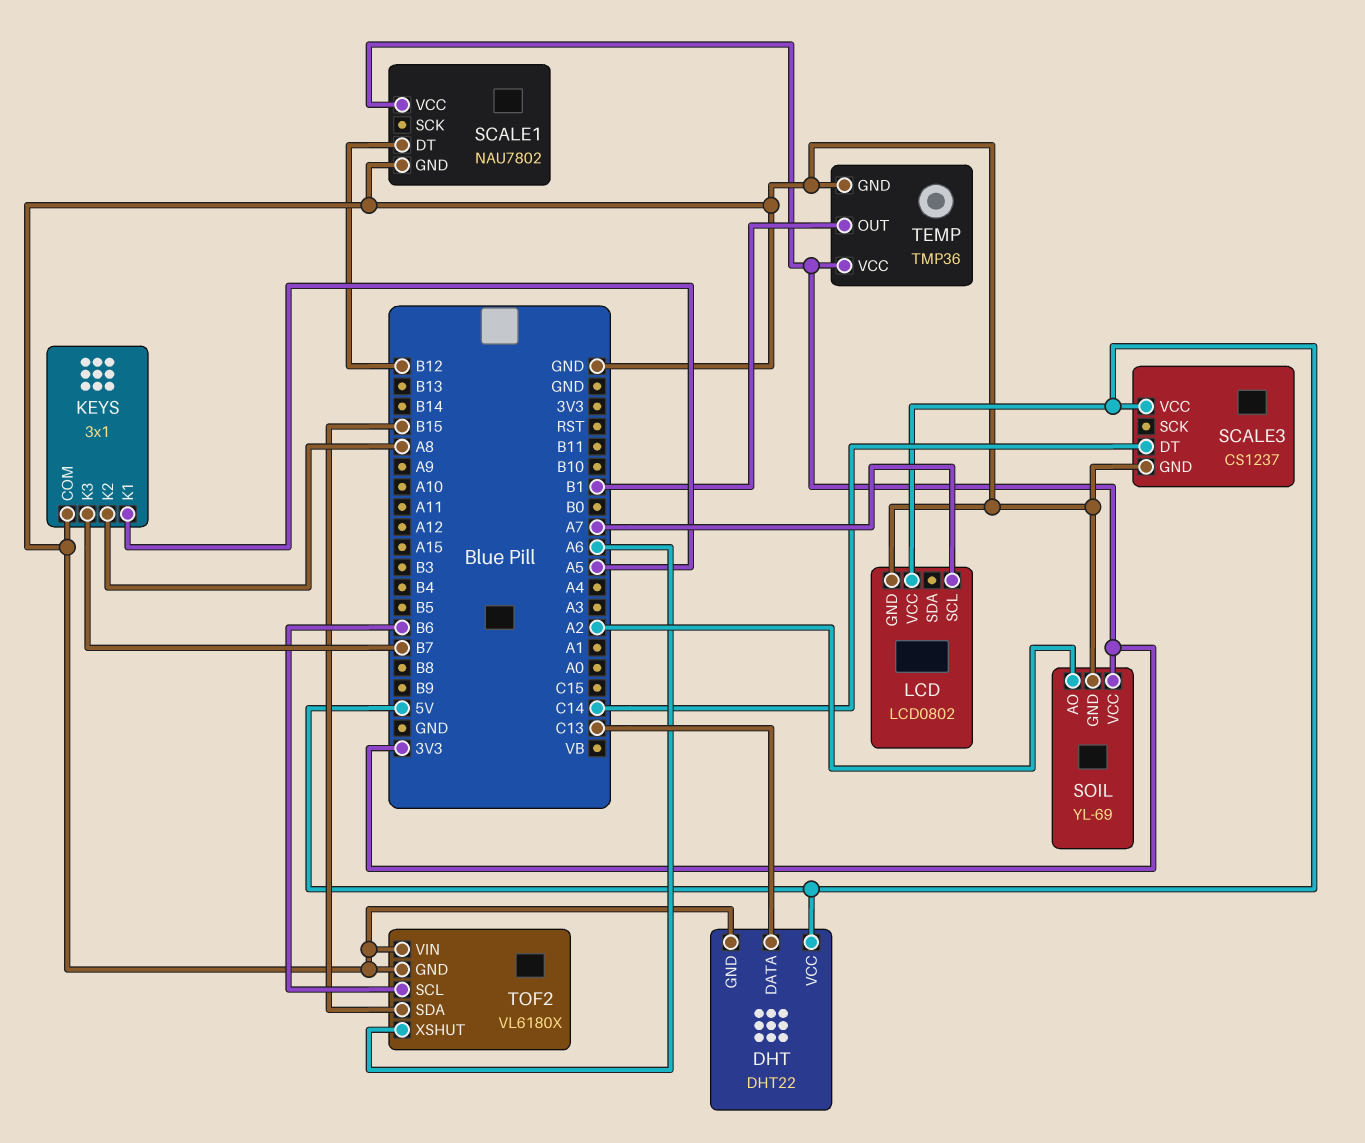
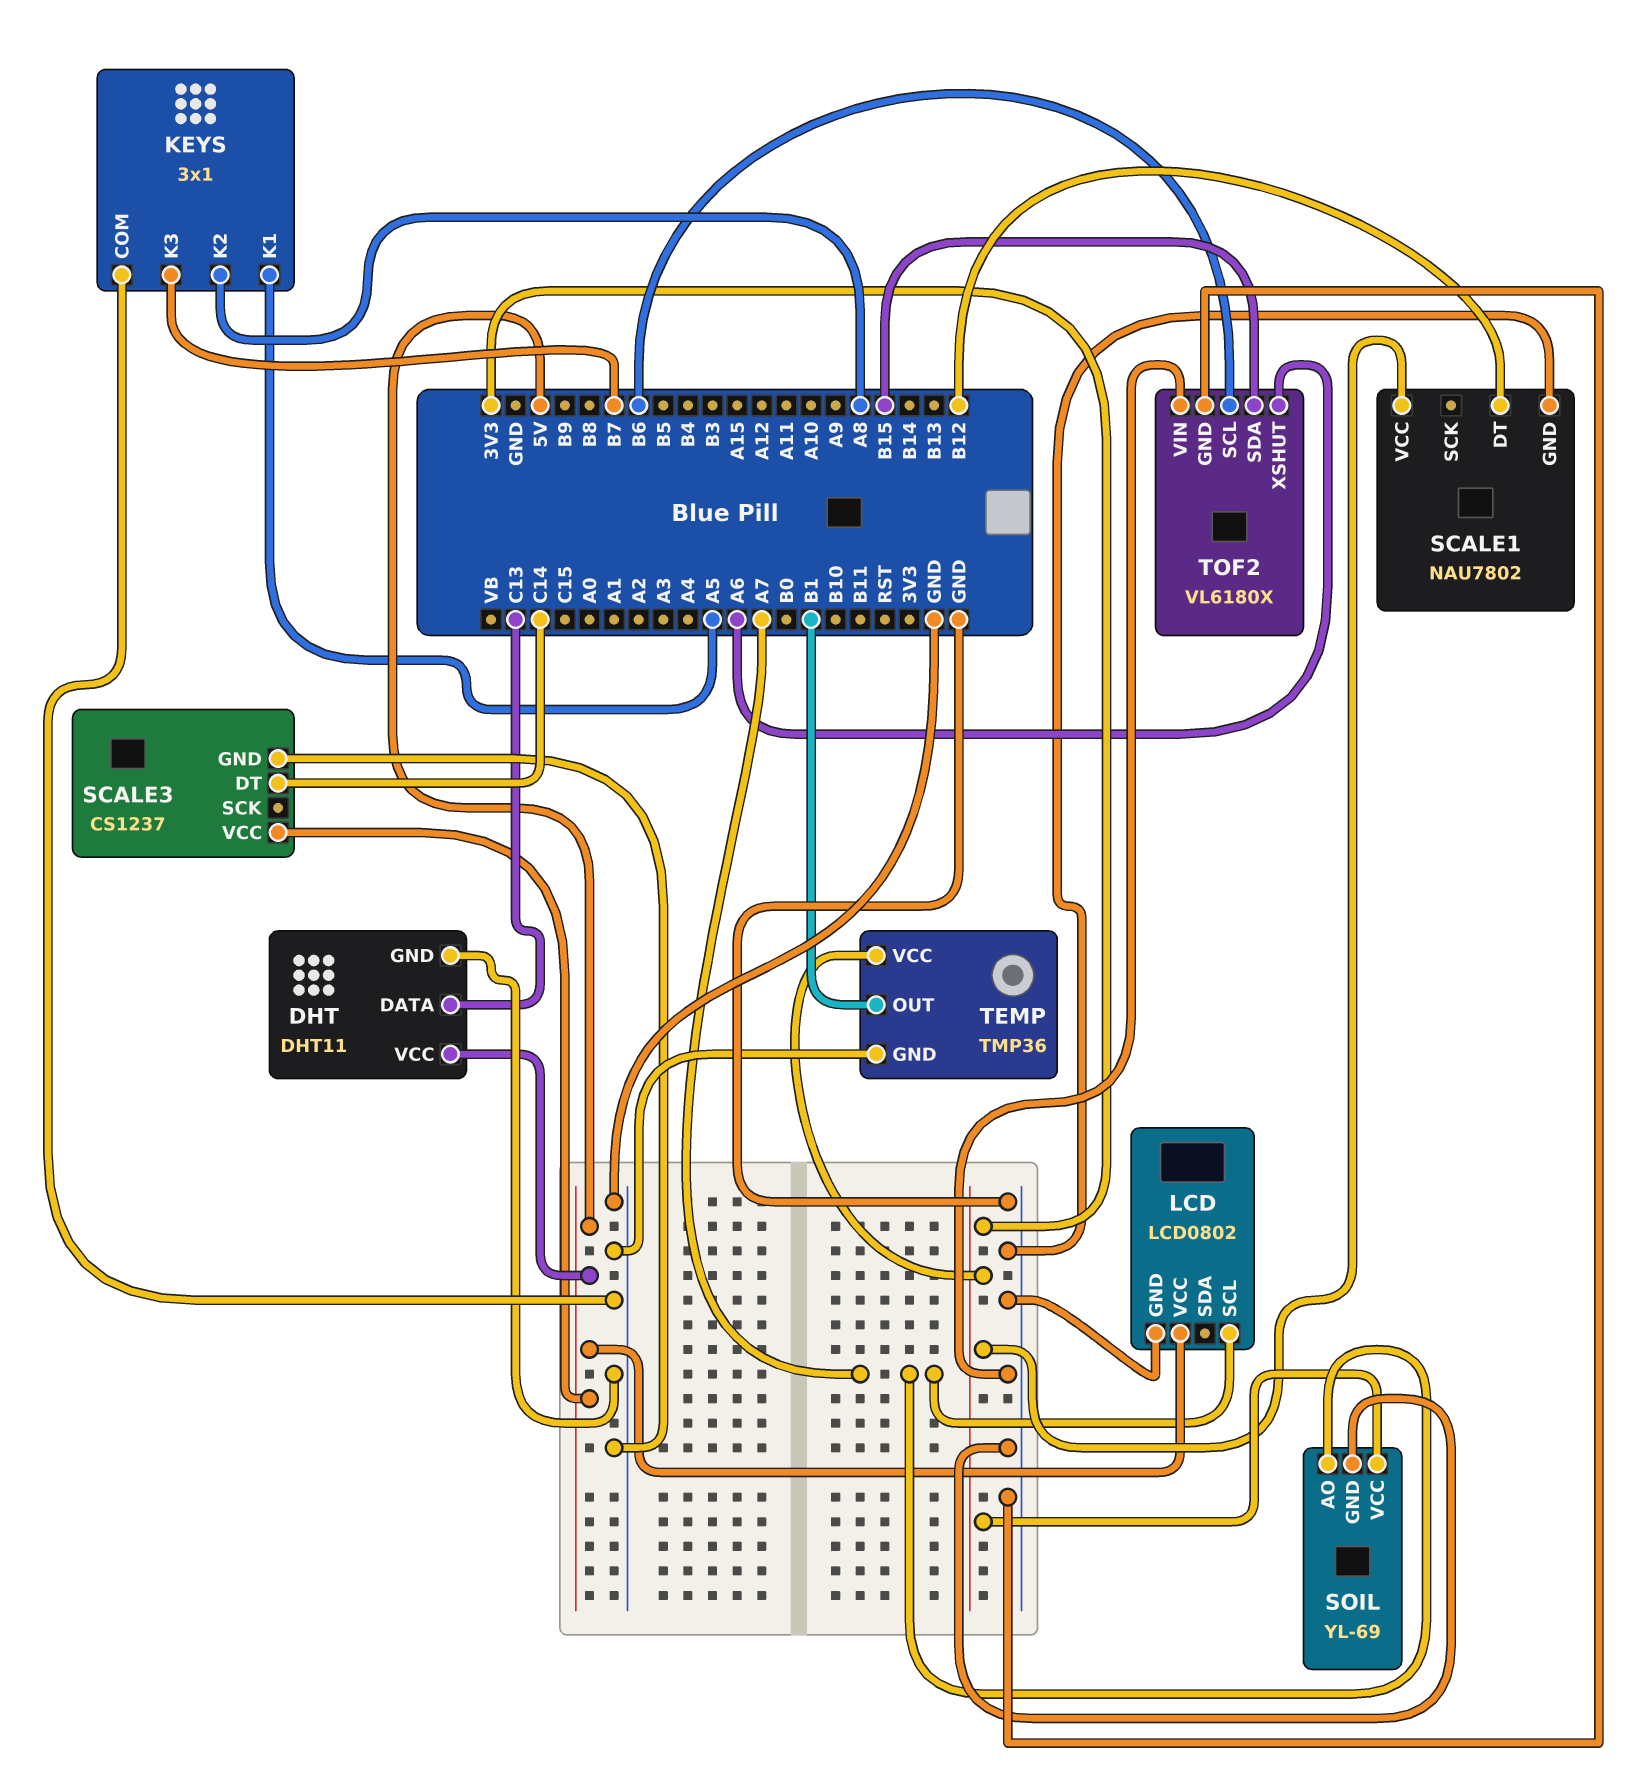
DHT: DHT22 -> DHT11
SOIL pin AO: A2 -> A7

